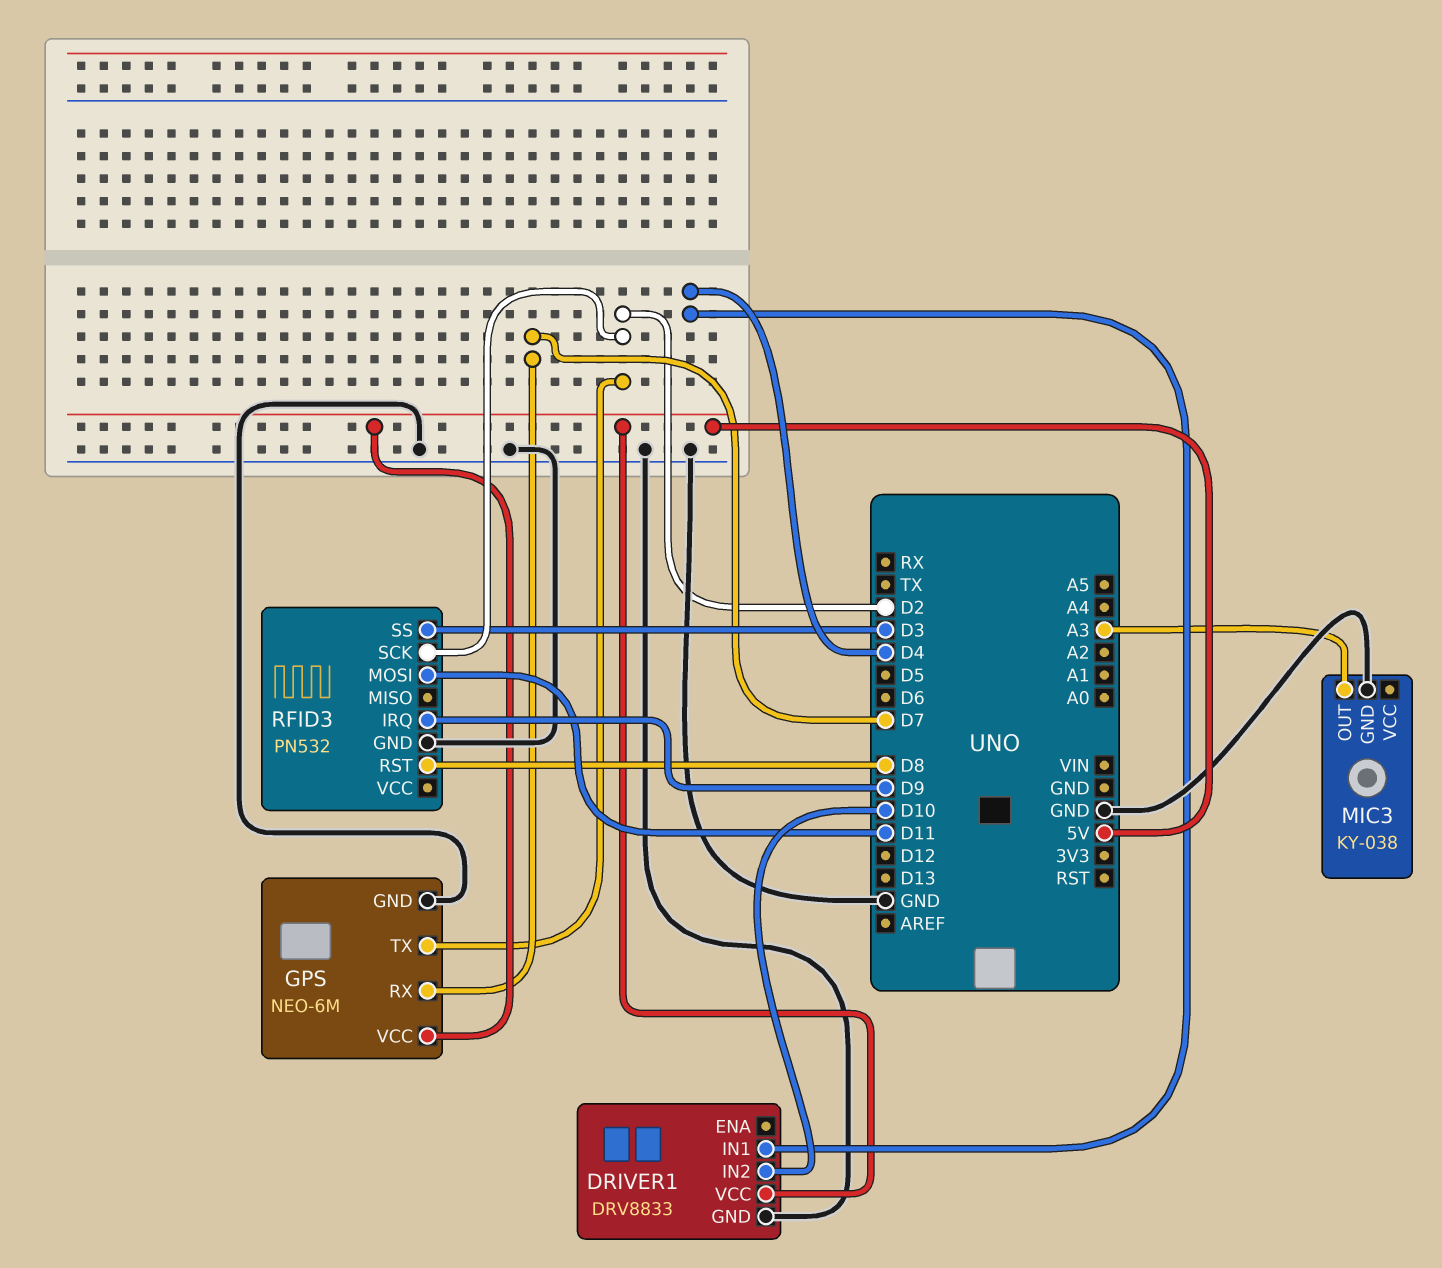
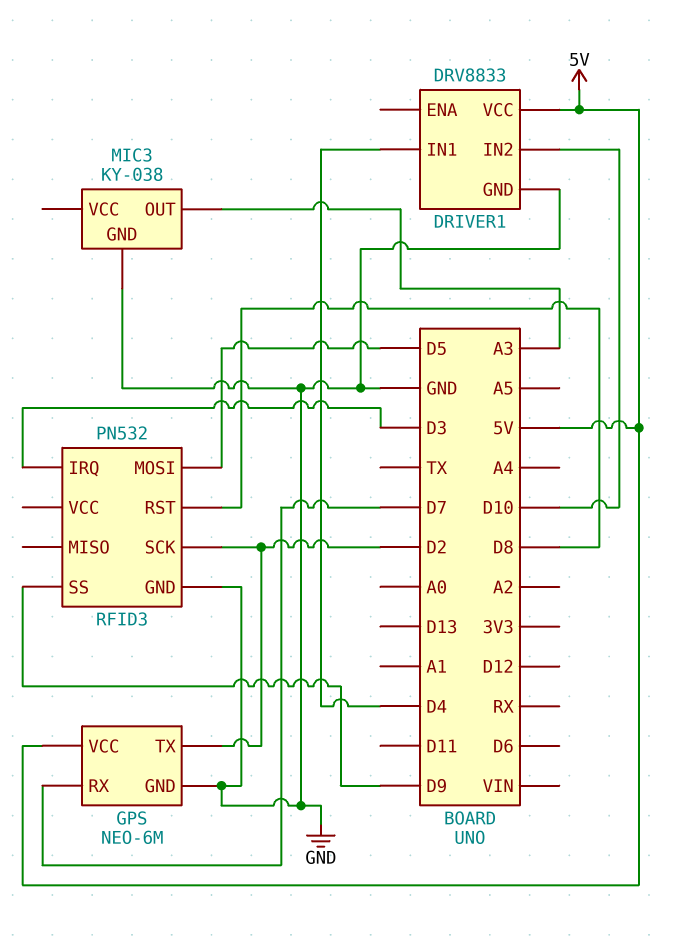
RFID3 pin IRQ: D9 -> D3
RFID3 pin MOSI: D11 -> D5
RFID3 pin SS: D3 -> D9

